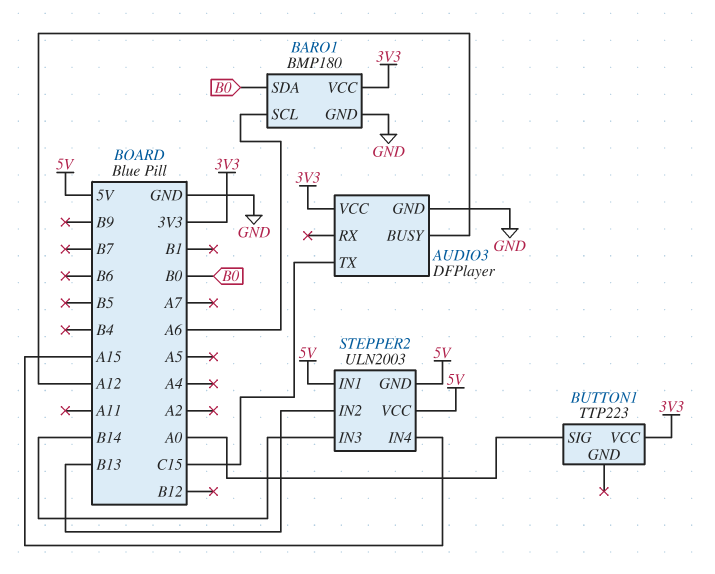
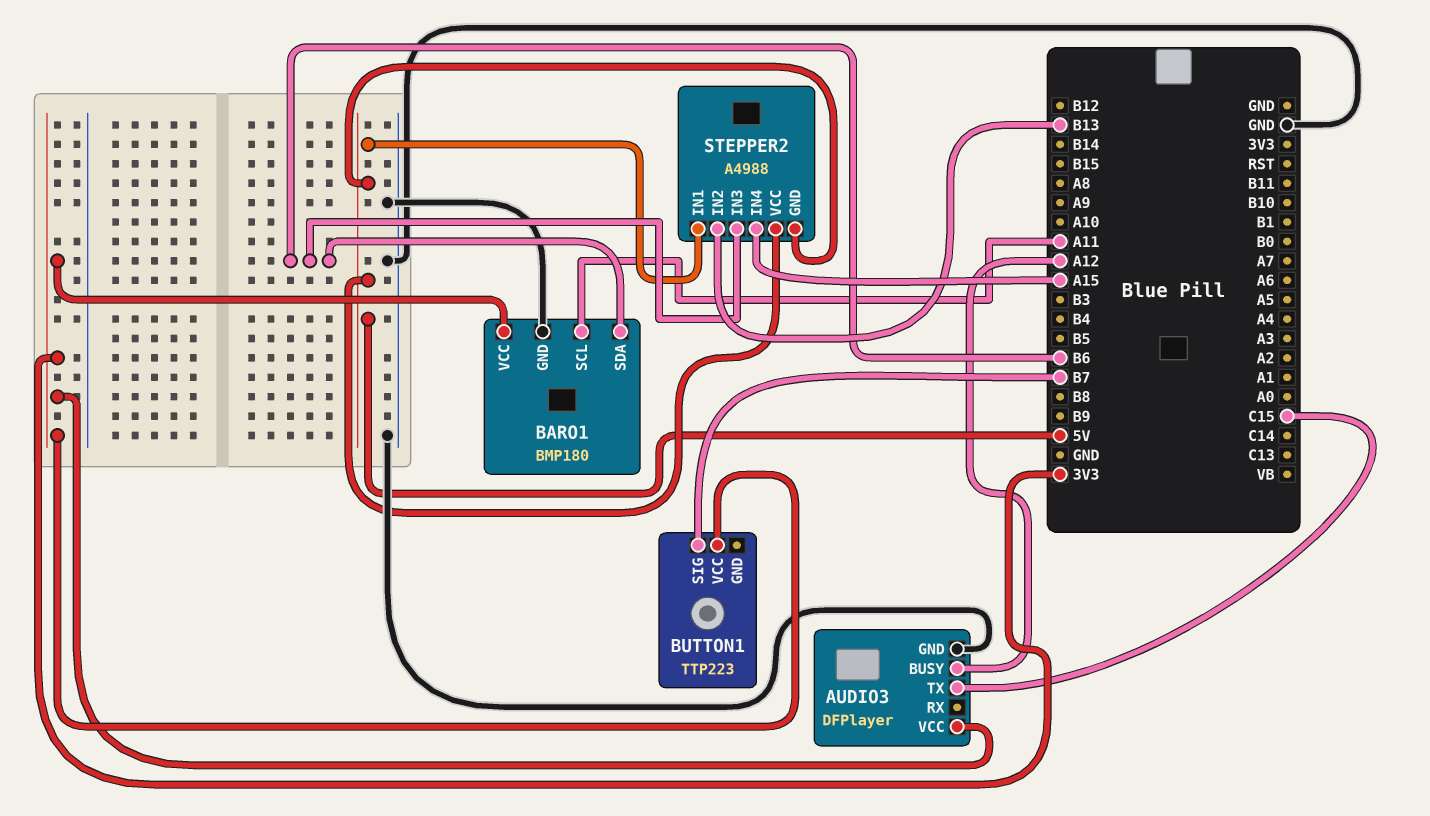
BARO1 pin SCL: A6 -> A11
BARO1 pin SDA: B0 -> B6
BUTTON1 pin SIG: A0 -> B7
STEPPER2: ULN2003 -> A4988
STEPPER2 pin IN3: B14 -> B6

